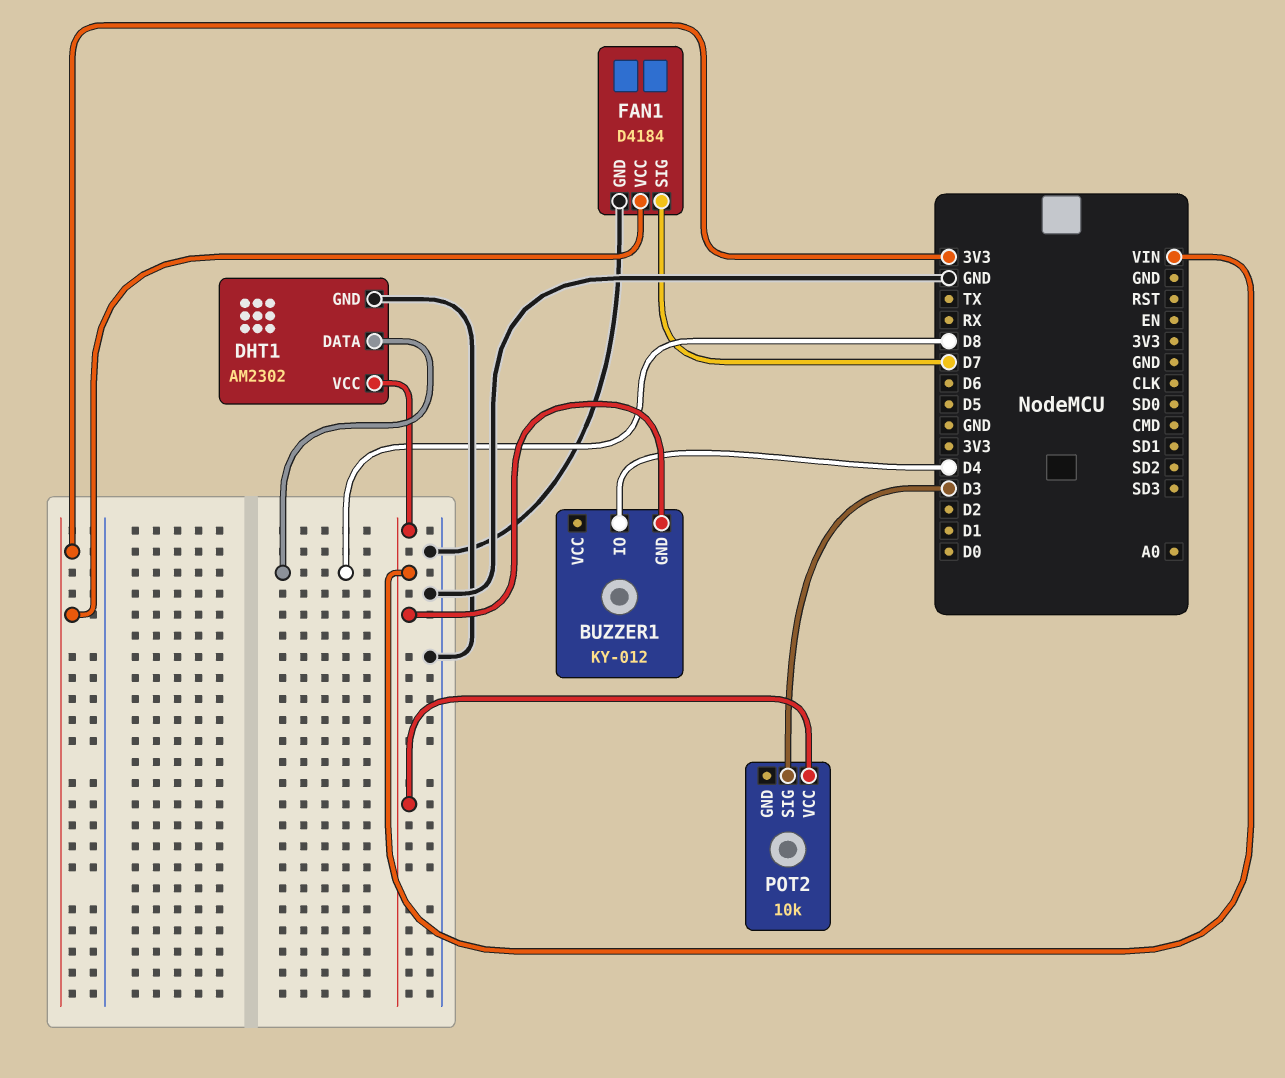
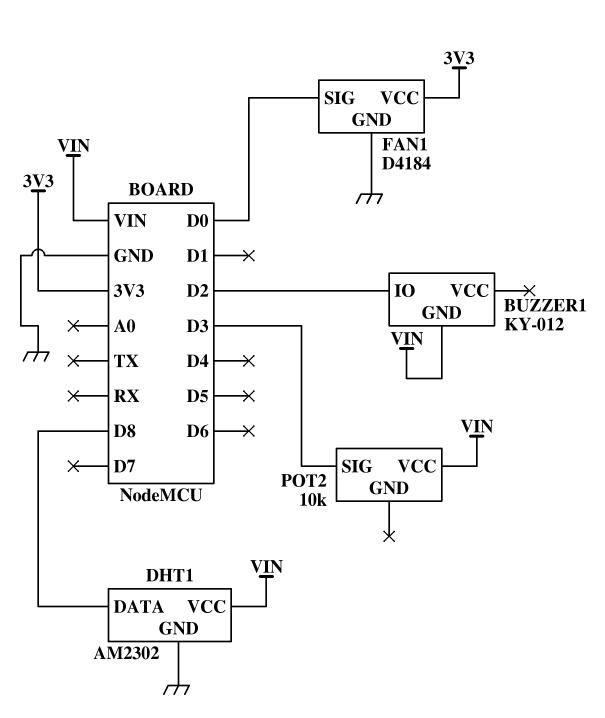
BUZZER1 pin IO: D4 -> D2
FAN1 pin SIG: D7 -> D0

